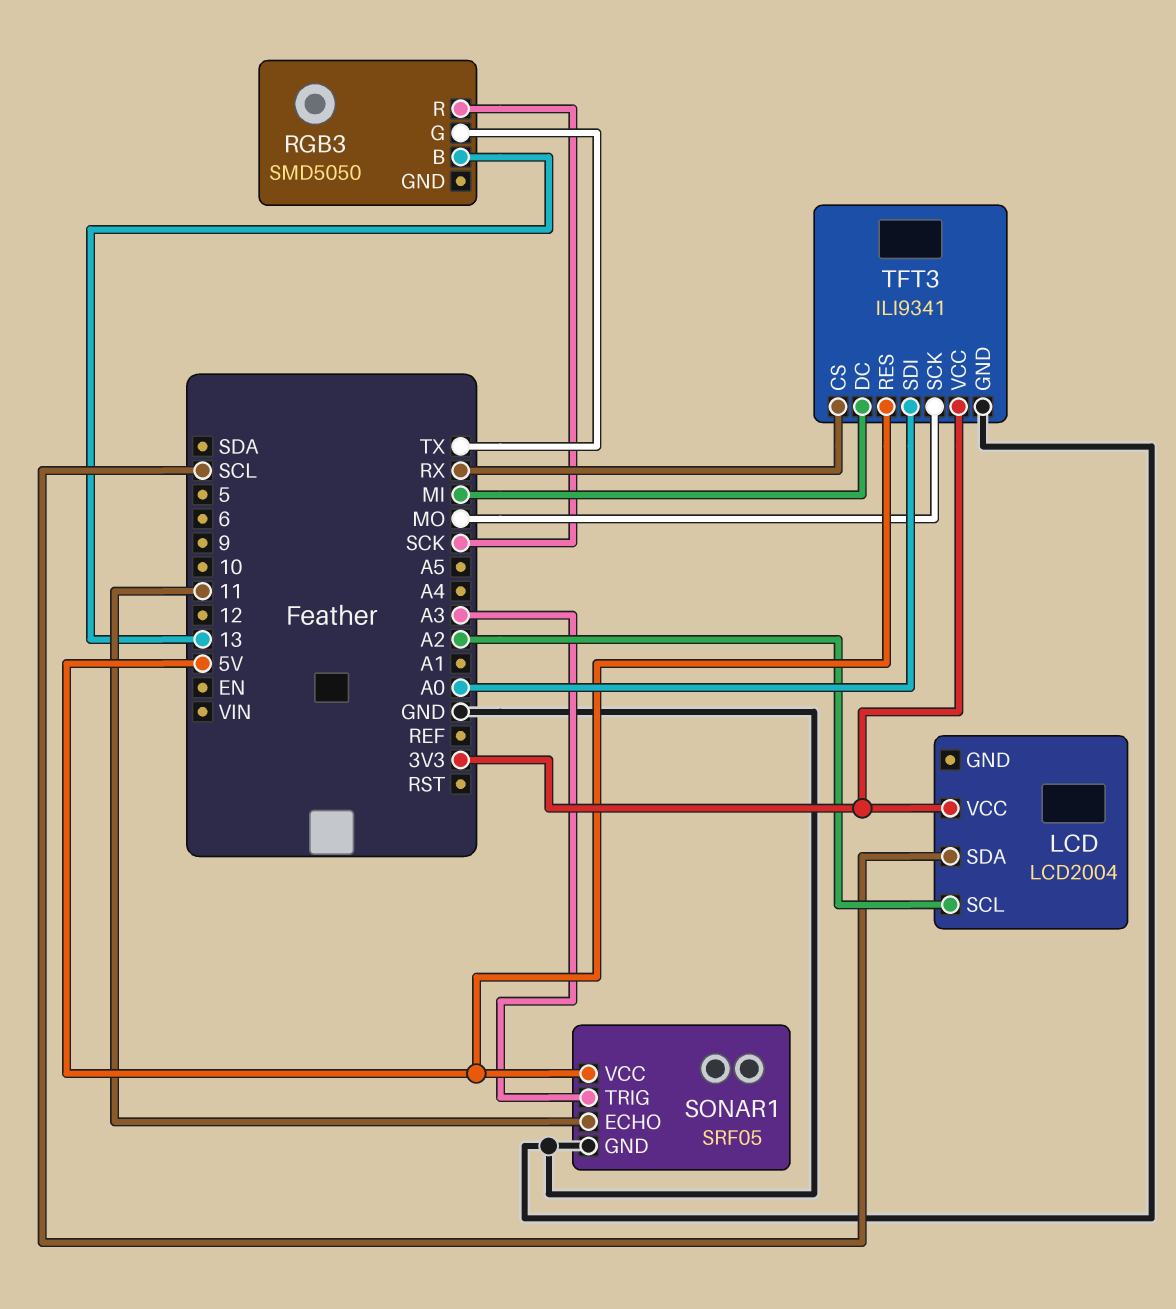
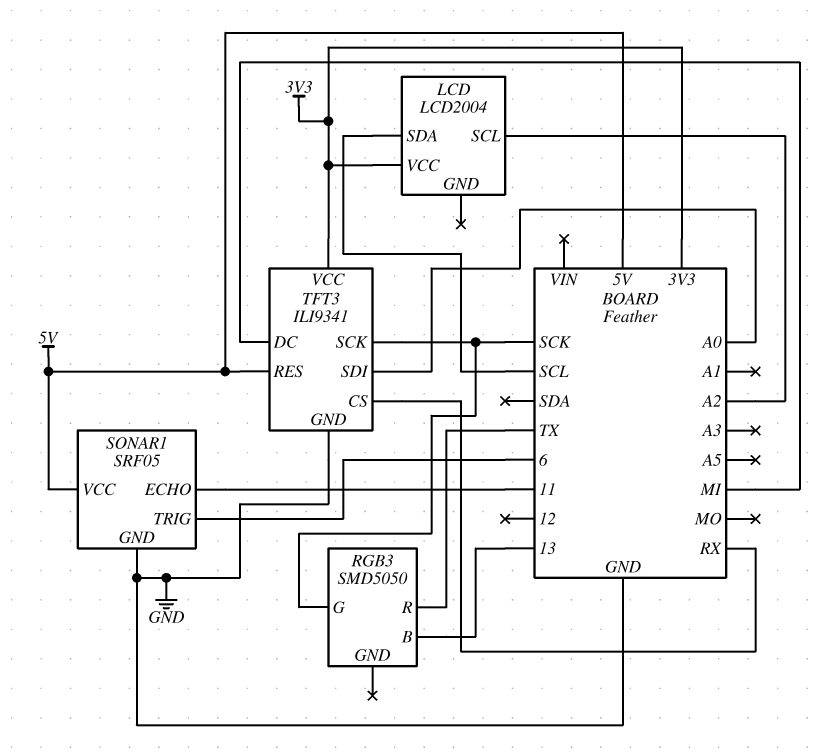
RGB3 pin G: TX -> SCK
RGB3 pin R: SCK -> TX
SONAR1 pin TRIG: A3 -> 6
TFT3 pin SCK: MO -> SCK

